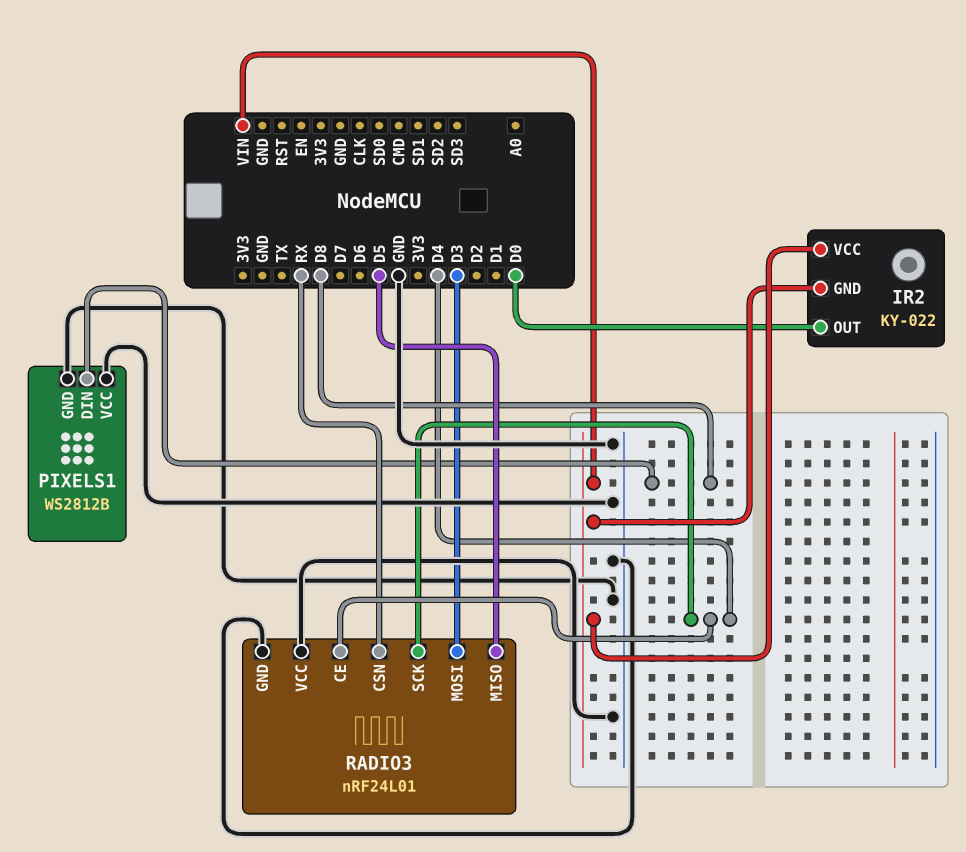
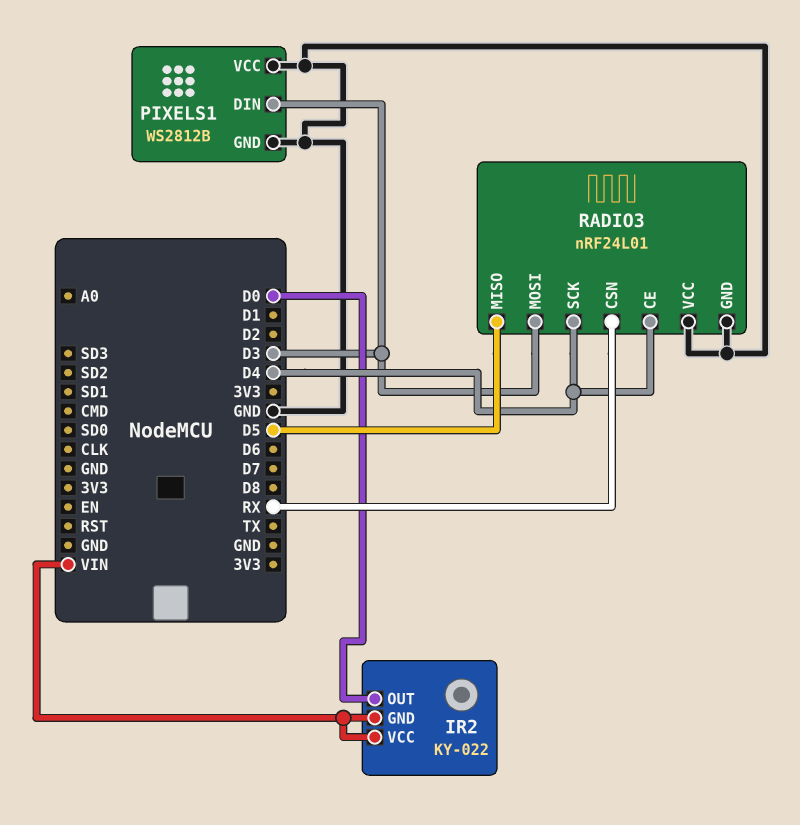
PIXELS1 pin DIN: D8 -> D3

